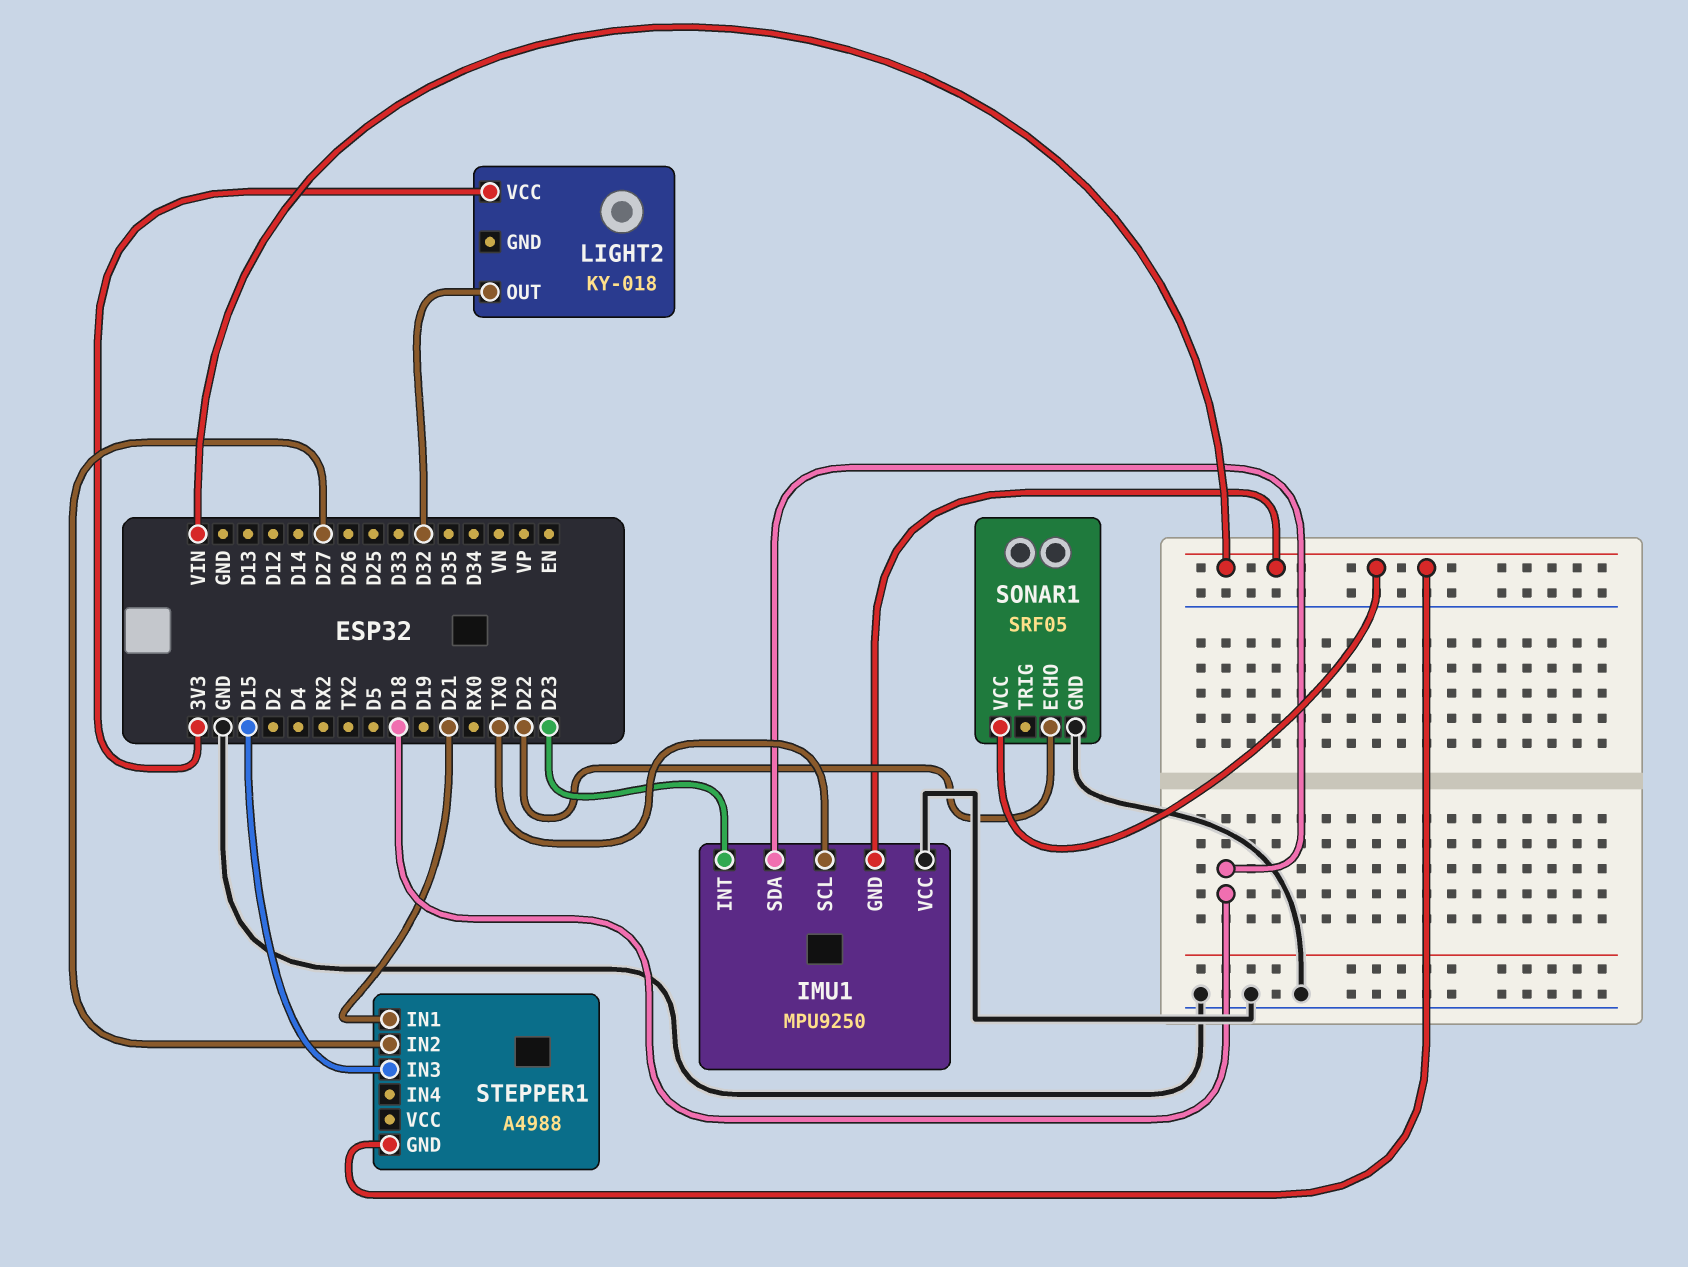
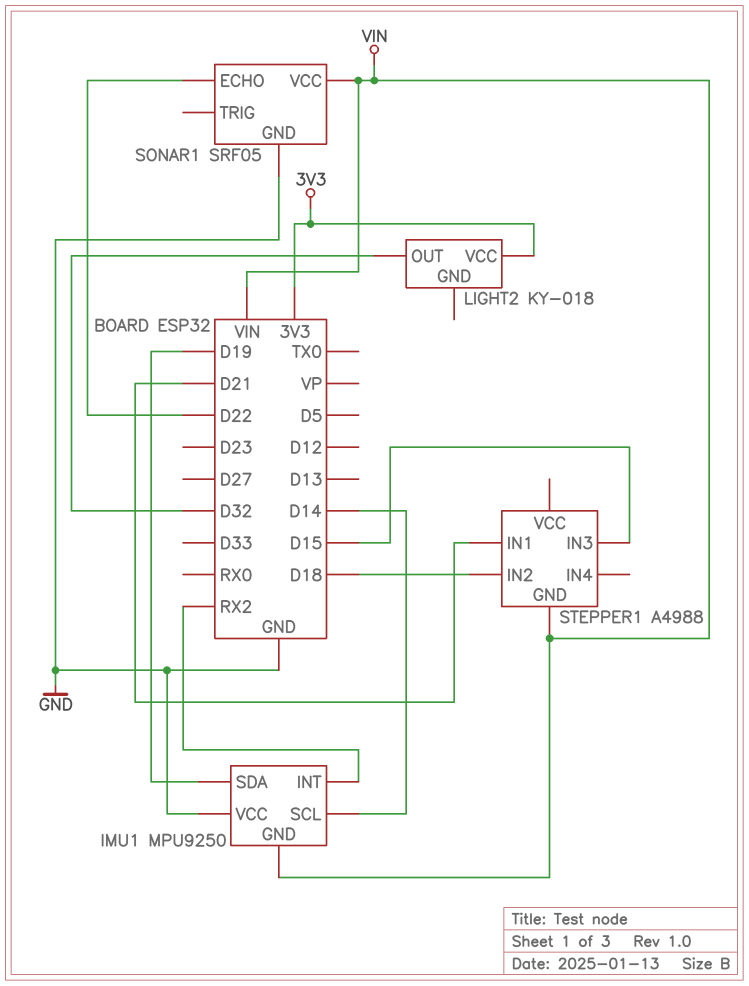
IMU1 pin INT: D23 -> RX2
IMU1 pin SCL: TX0 -> D14
IMU1 pin SDA: D18 -> D19
STEPPER1 pin IN2: D27 -> D18

